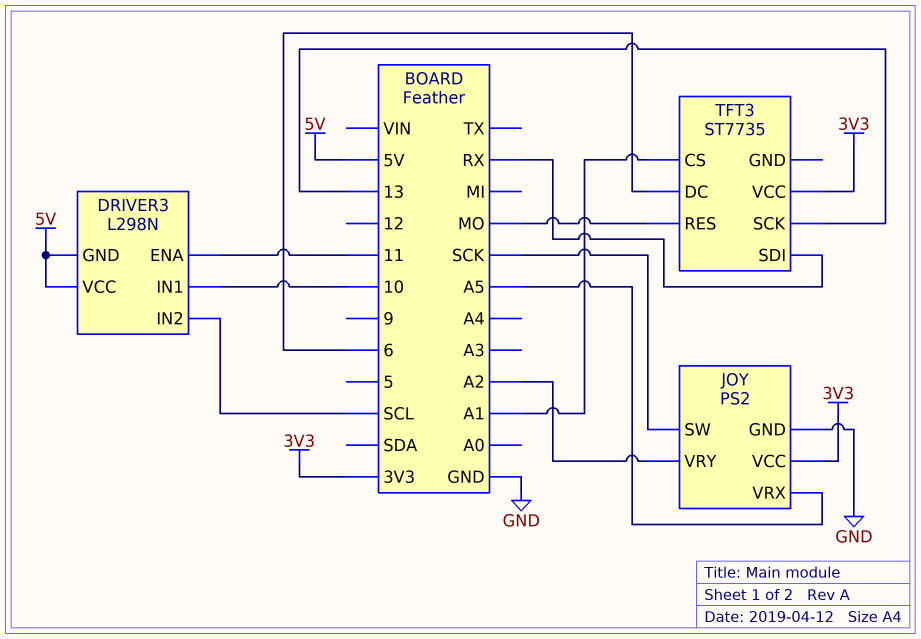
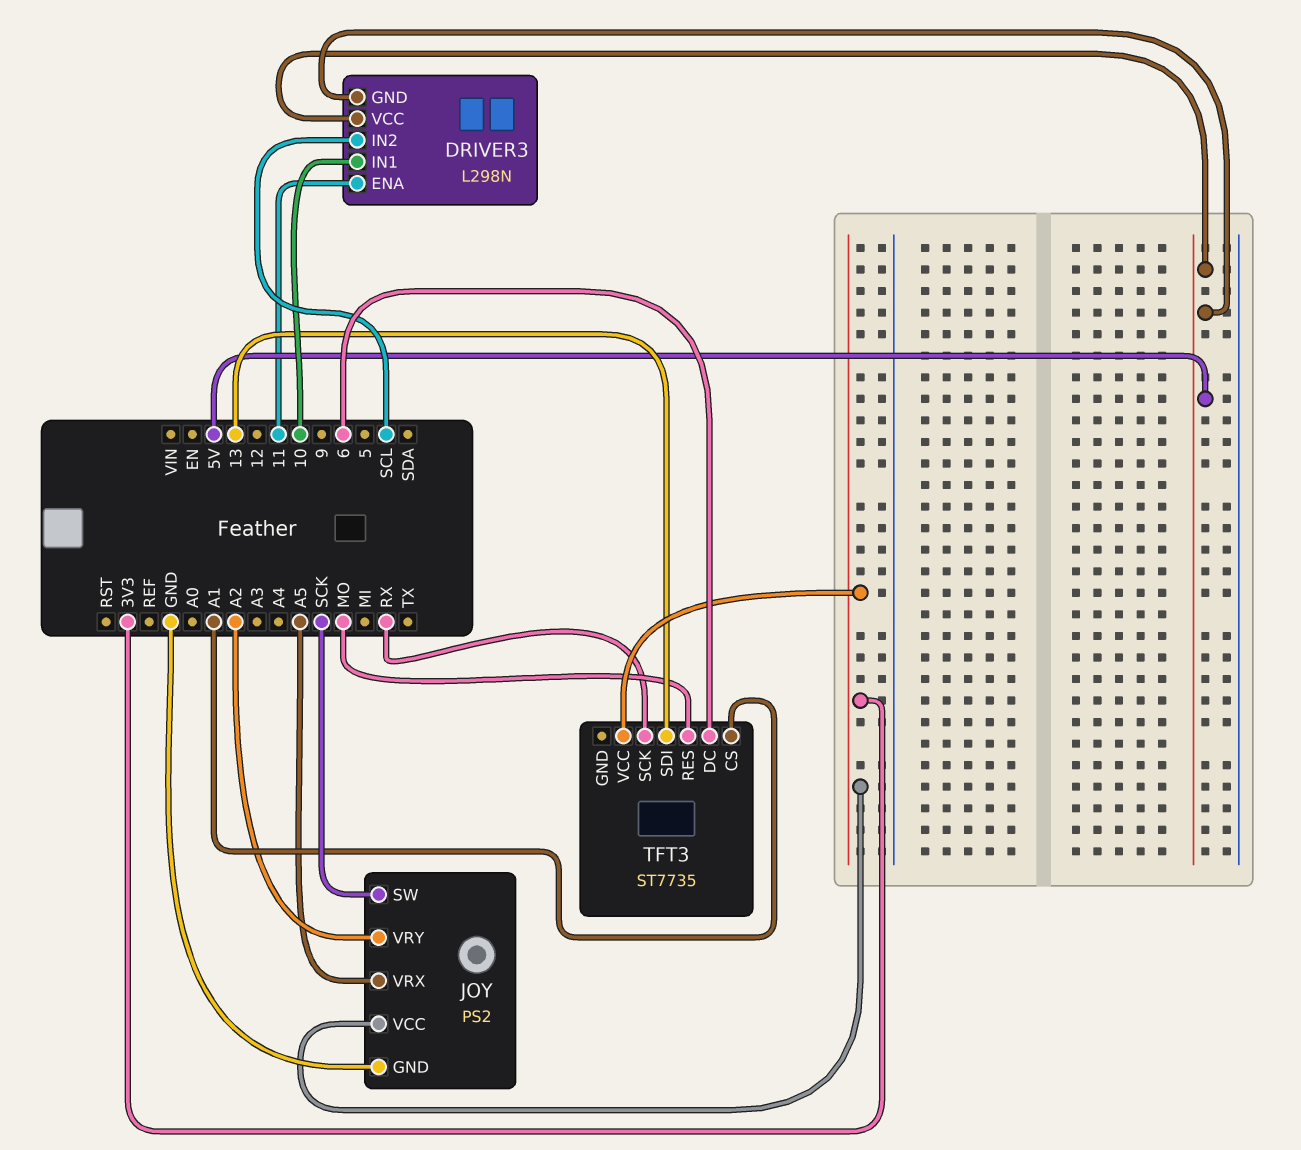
TFT3 pin SCK: 13 -> RX
TFT3 pin SDI: RX -> 13

